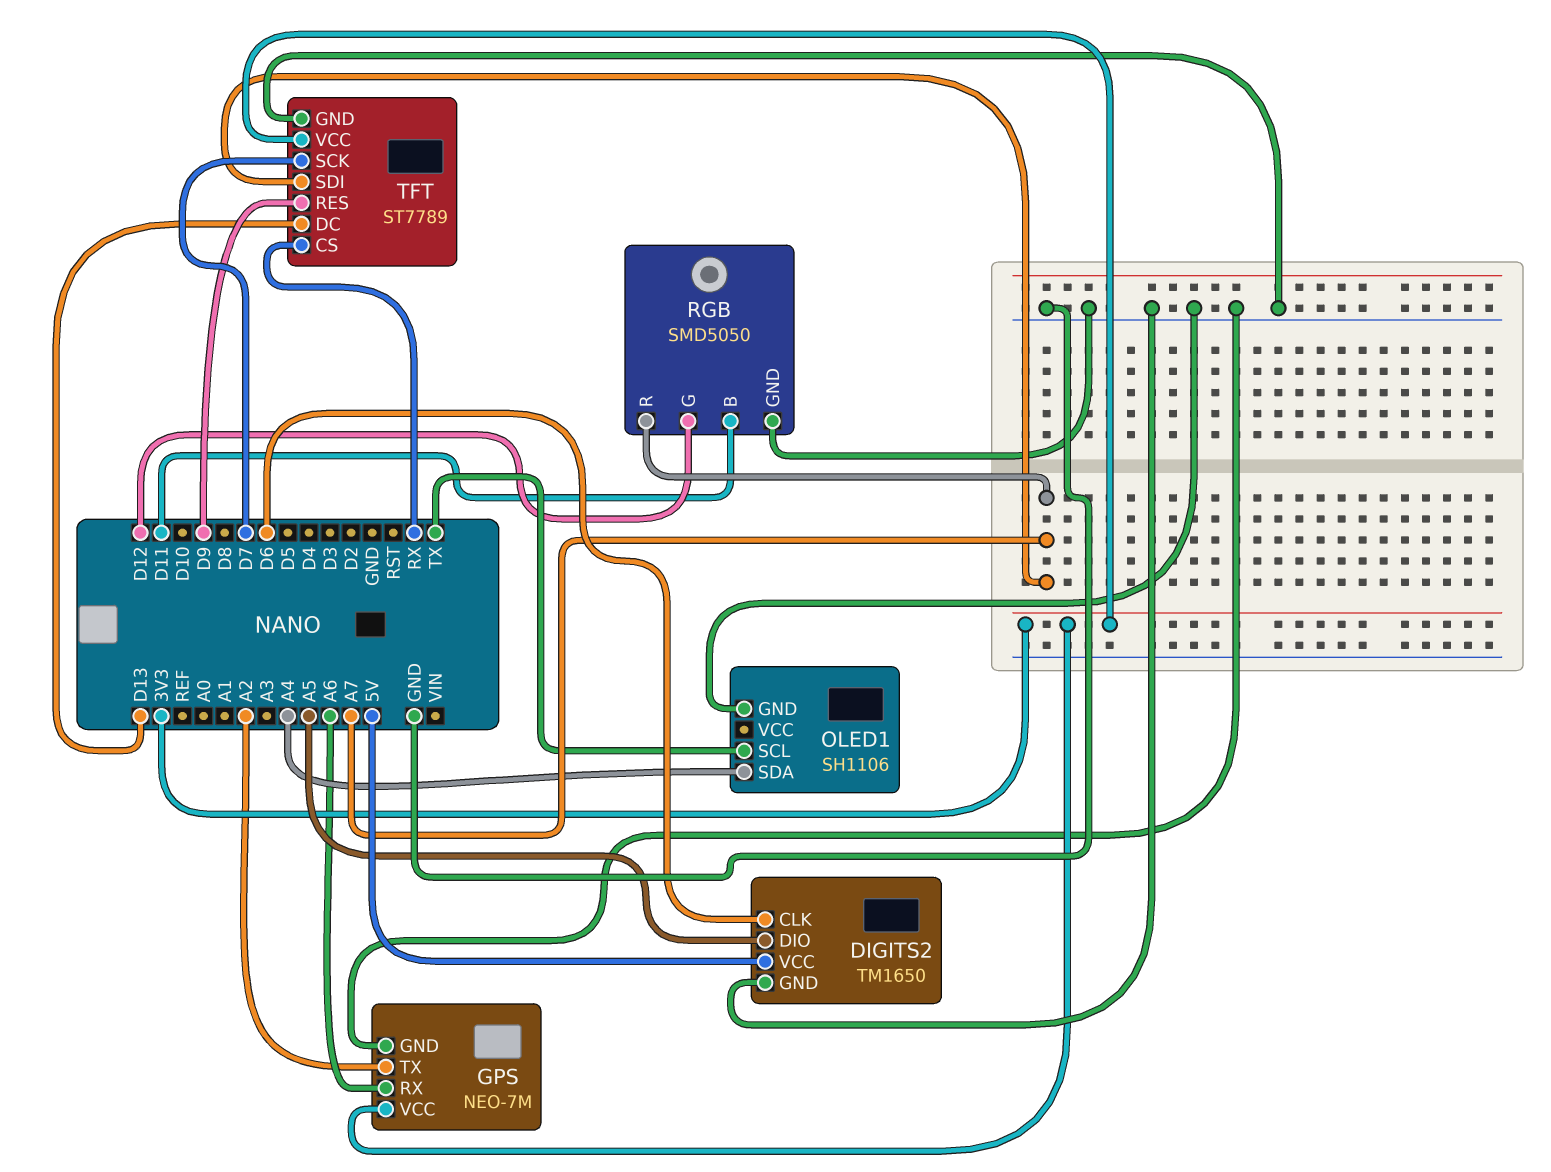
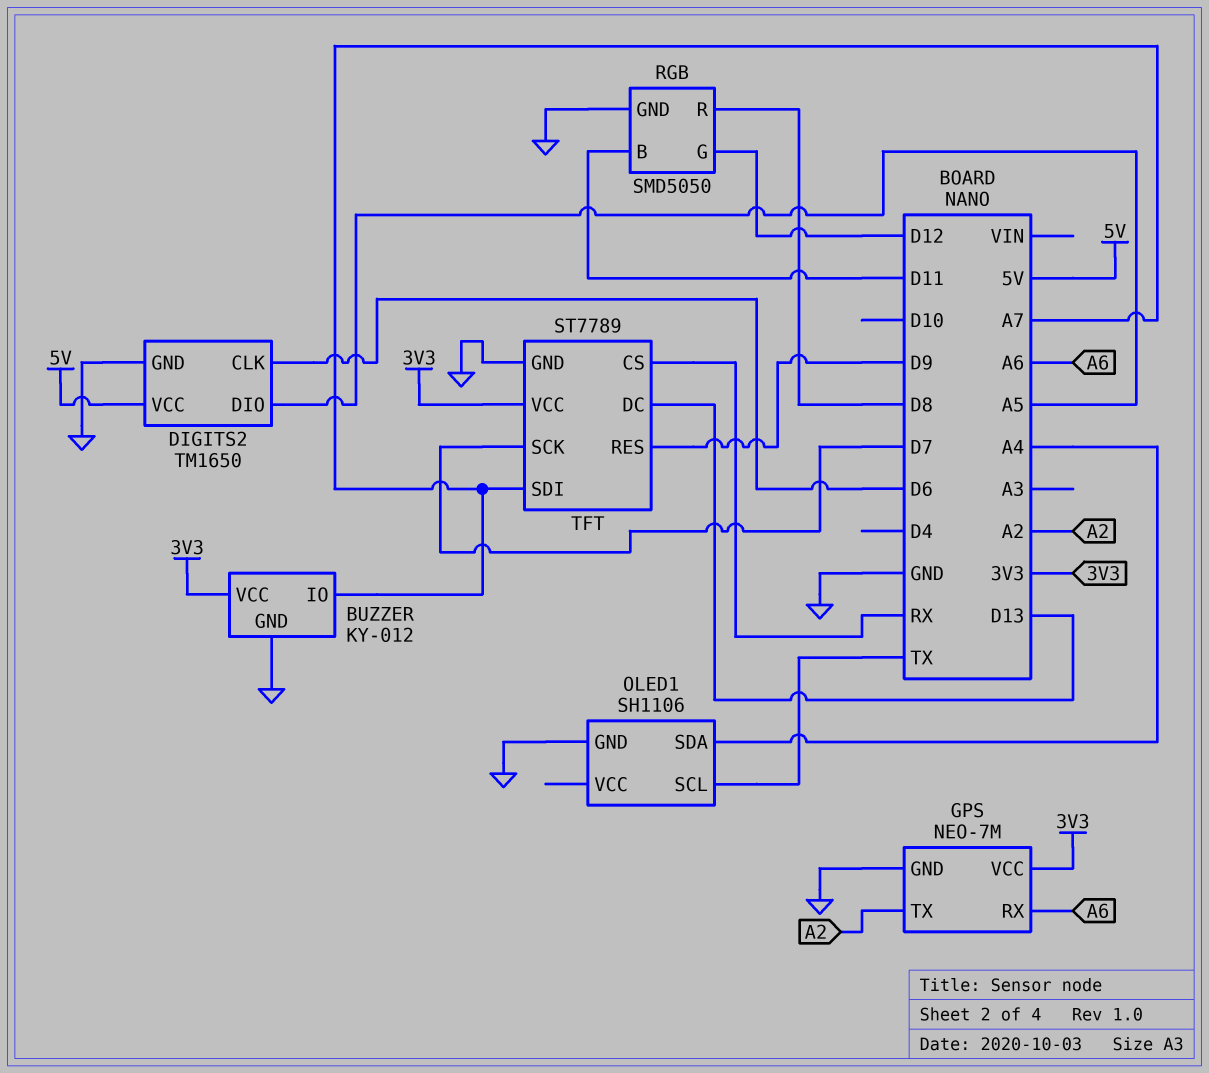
BUZZER: none -> KY-012
BUZZER pin GND: none -> GND
BUZZER pin IO: none -> A7
BUZZER pin VCC: none -> 3V3
RGB pin R: A7 -> D8

